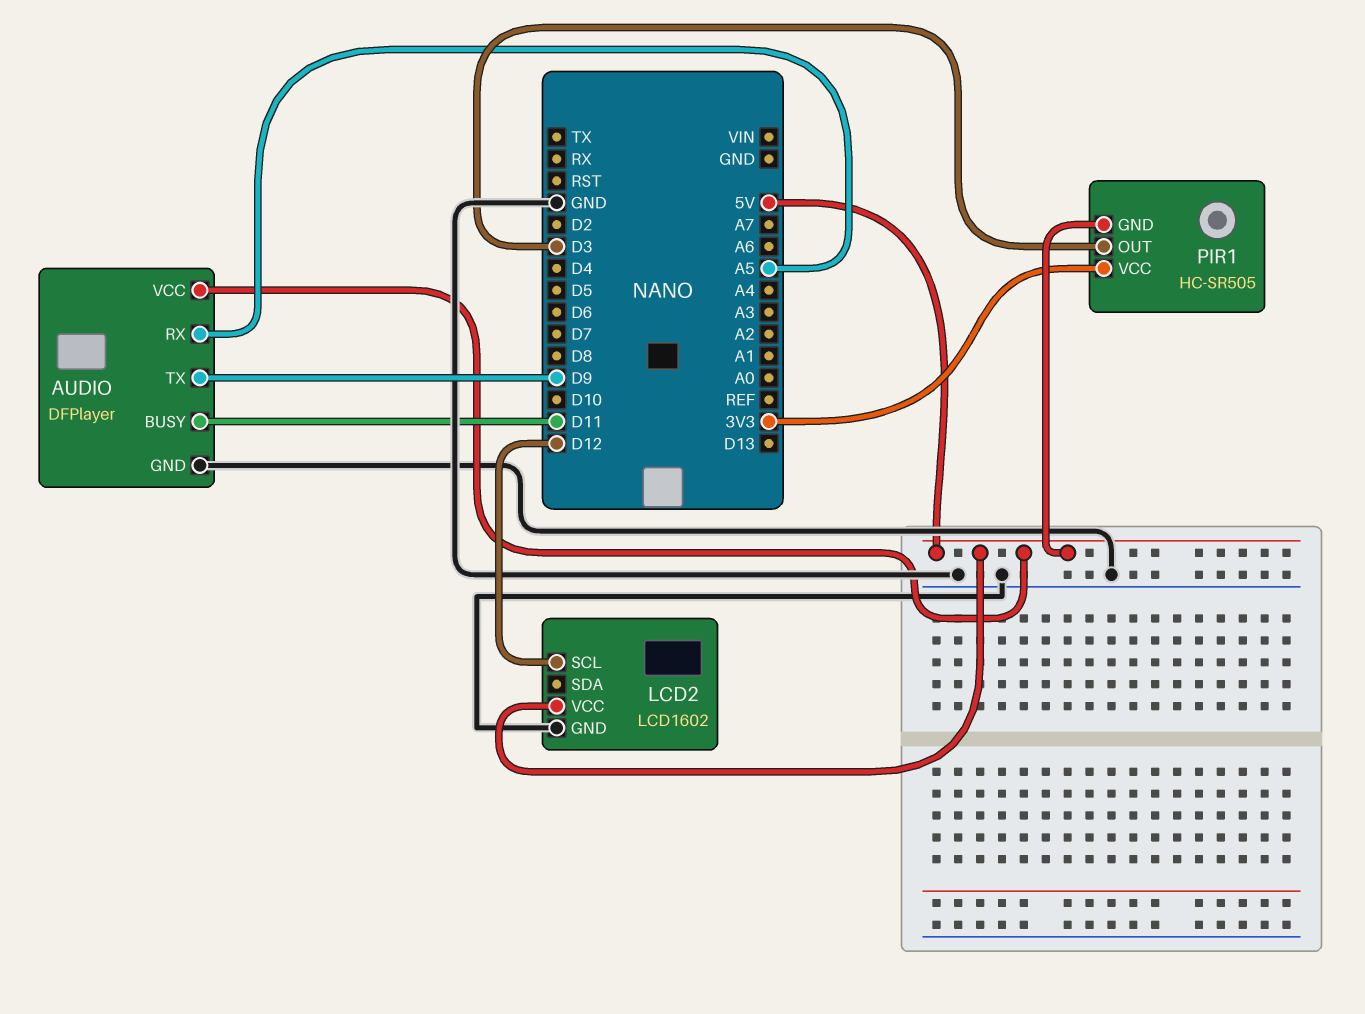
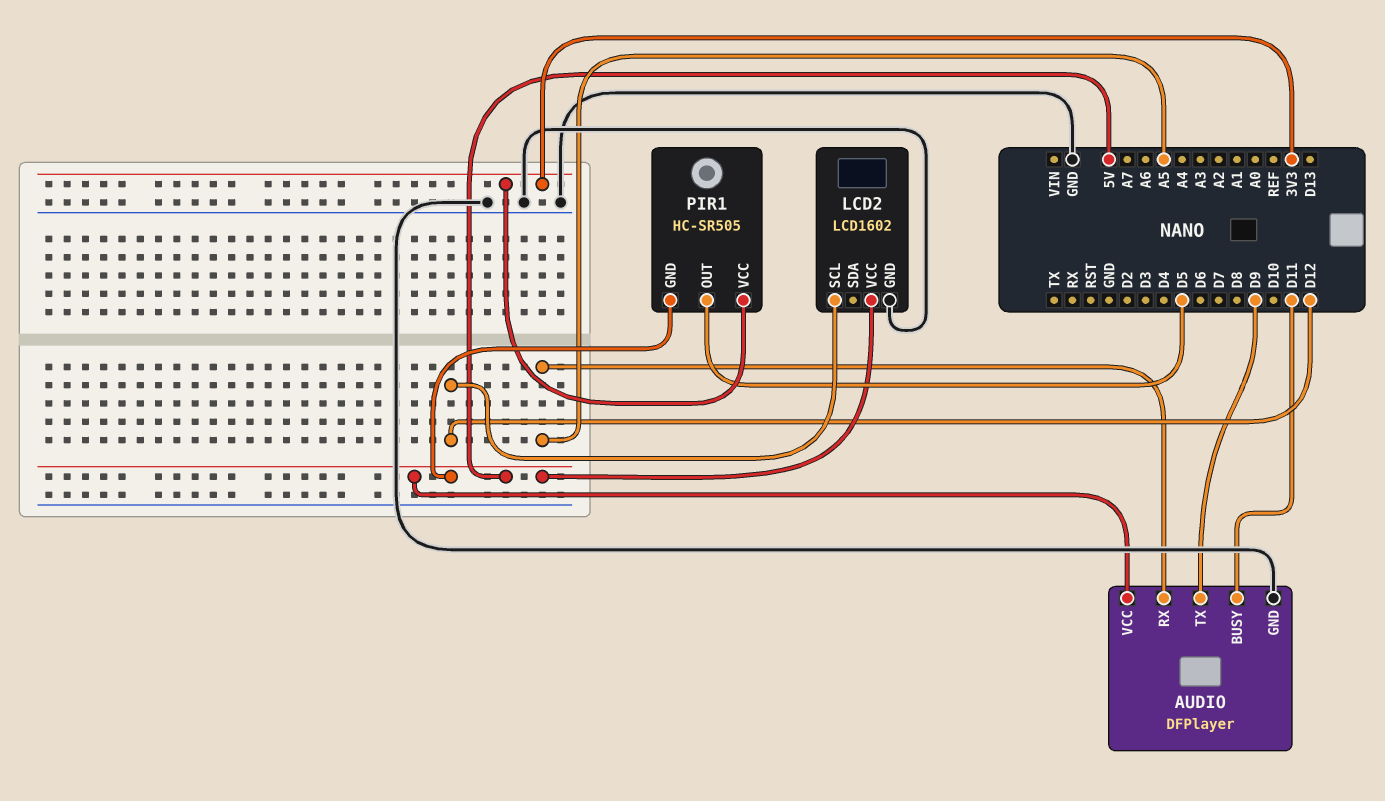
PIR1 pin OUT: D3 -> D5

